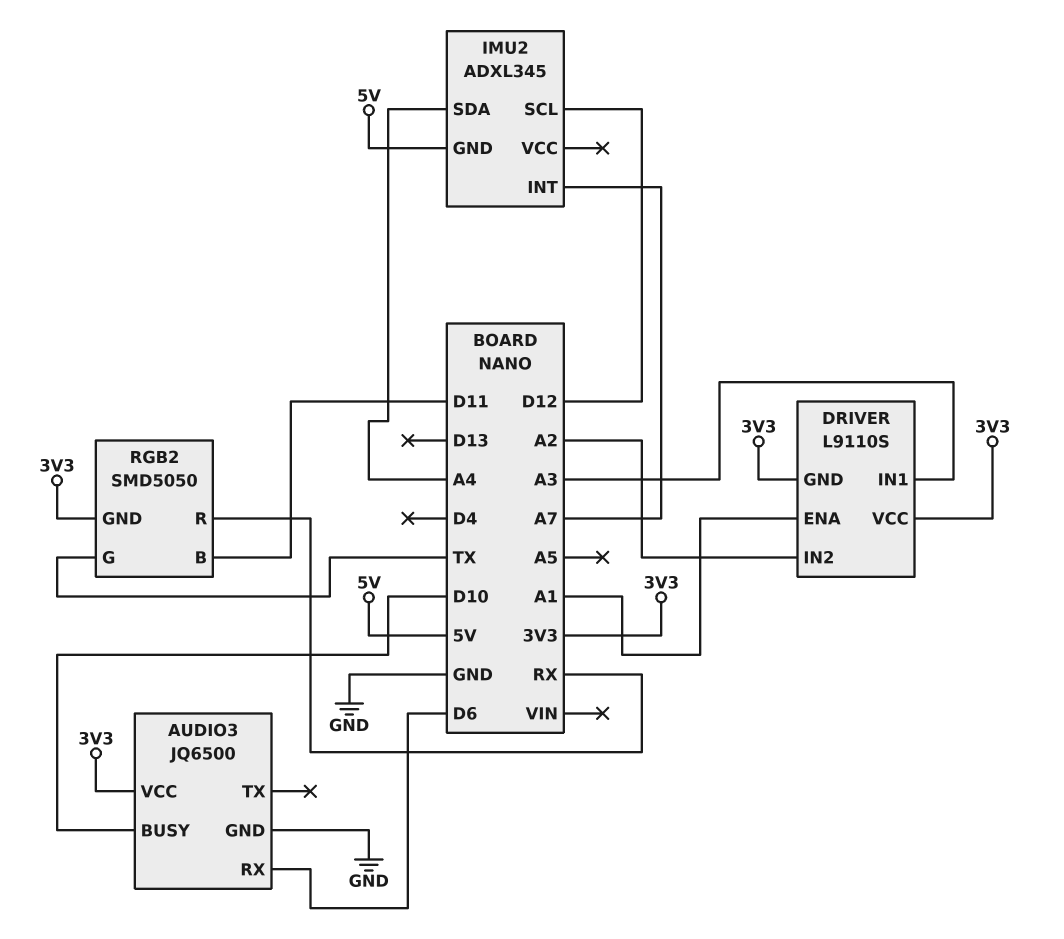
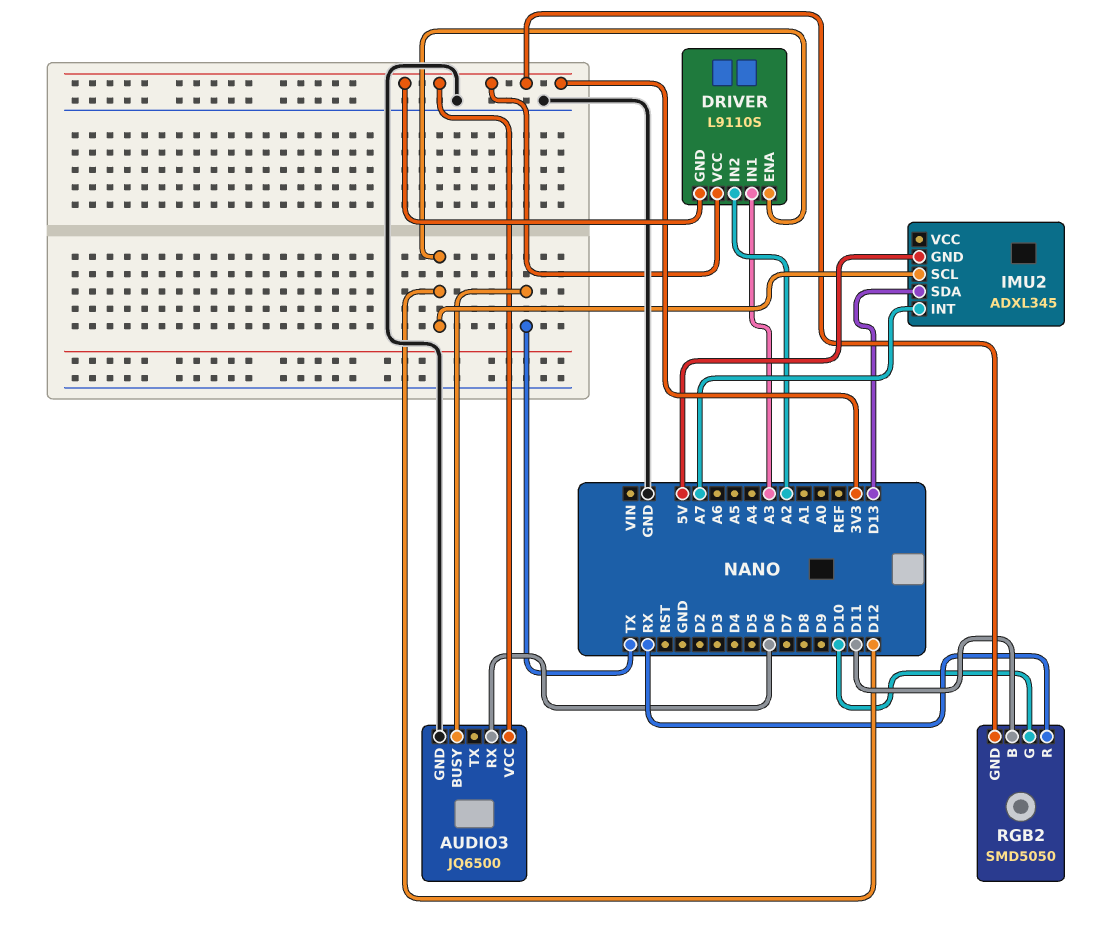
AUDIO3 pin BUSY: D10 -> TX
DRIVER pin ENA: A1 -> D12
IMU2 pin SDA: A4 -> D13
RGB2 pin G: TX -> D10

